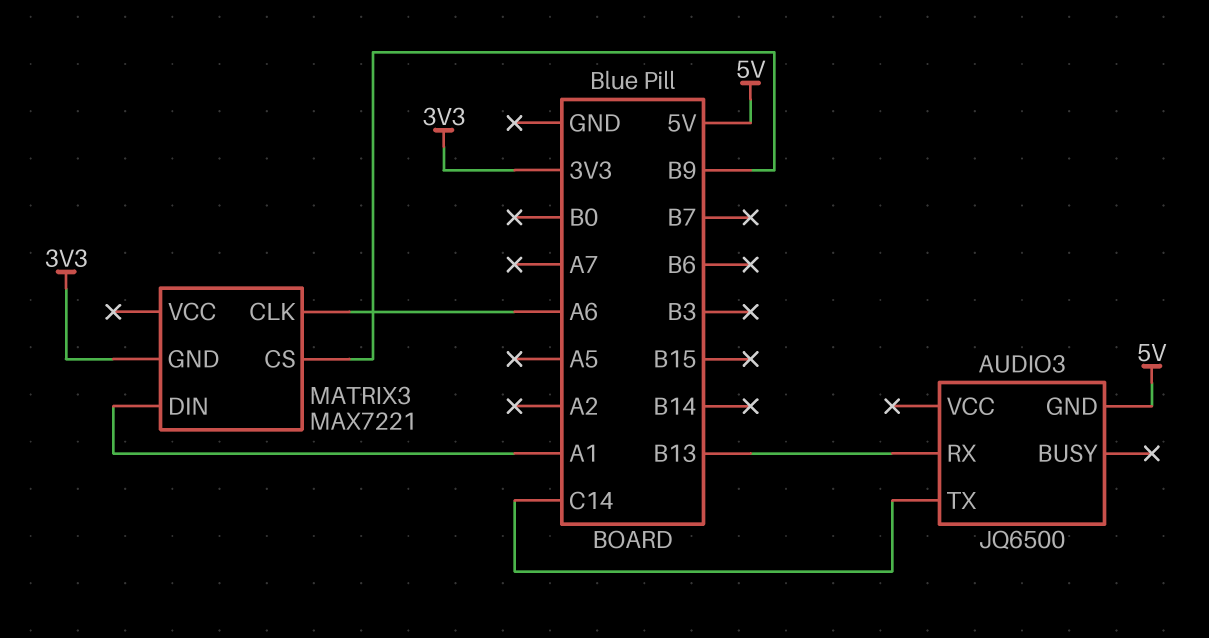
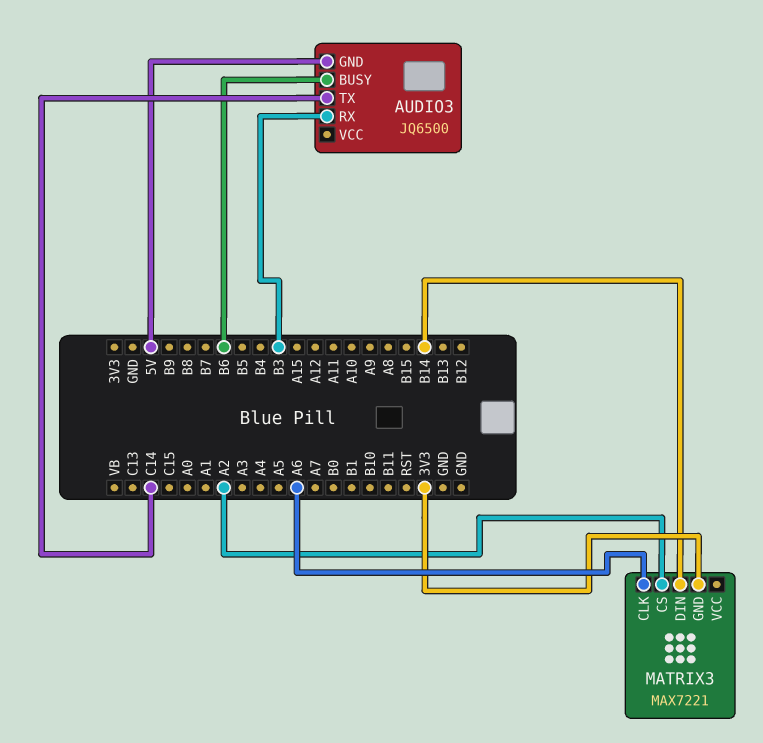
AUDIO3 pin BUSY: none -> B6
AUDIO3 pin RX: B13 -> B3
MATRIX3 pin CS: B9 -> A2
MATRIX3 pin DIN: A1 -> B14

